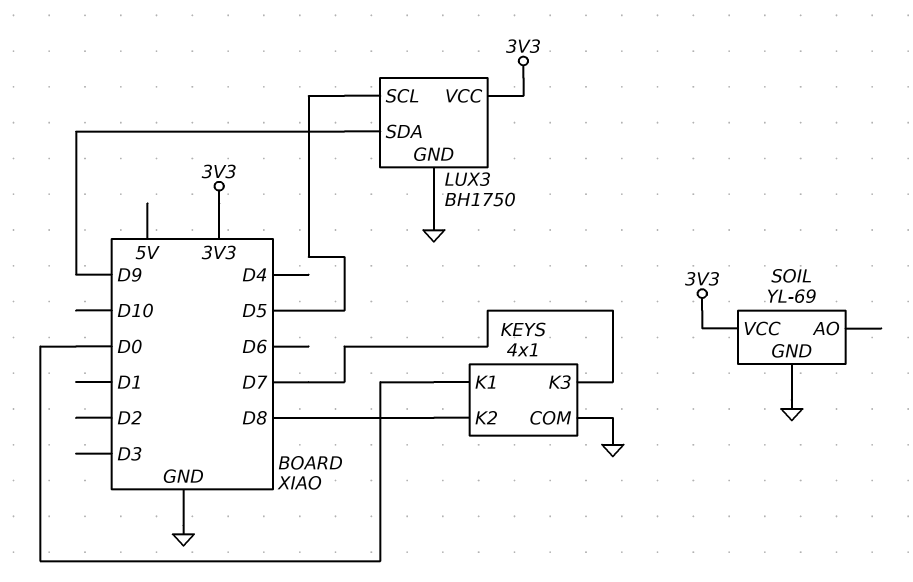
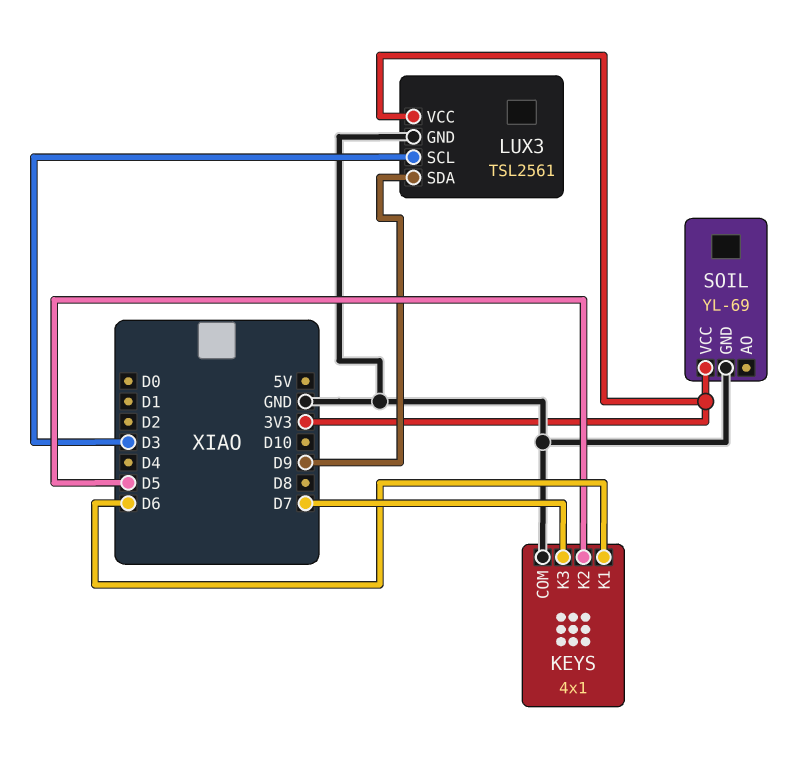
KEYS pin K1: D0 -> D6
KEYS pin K2: D8 -> D5
LUX3: BH1750 -> TSL2561
LUX3 pin SCL: D5 -> D3

